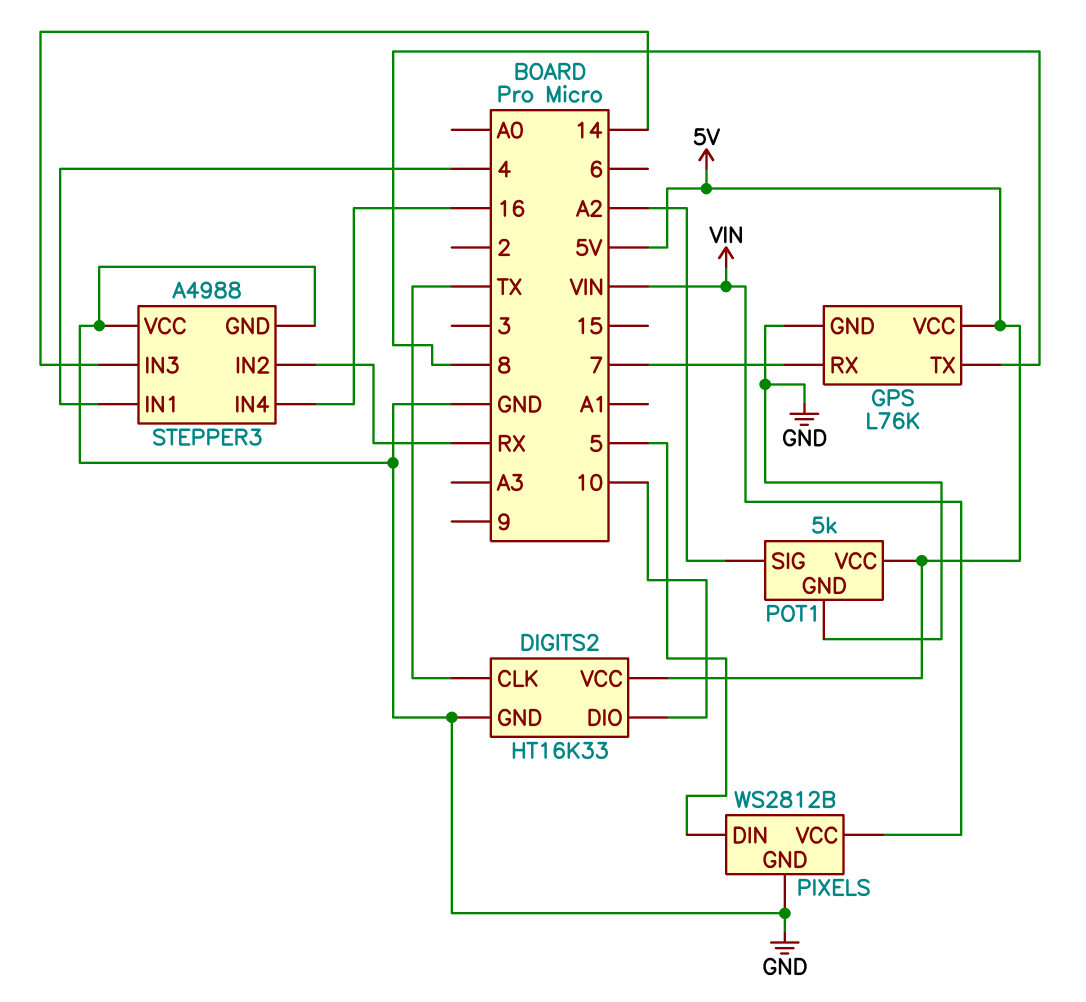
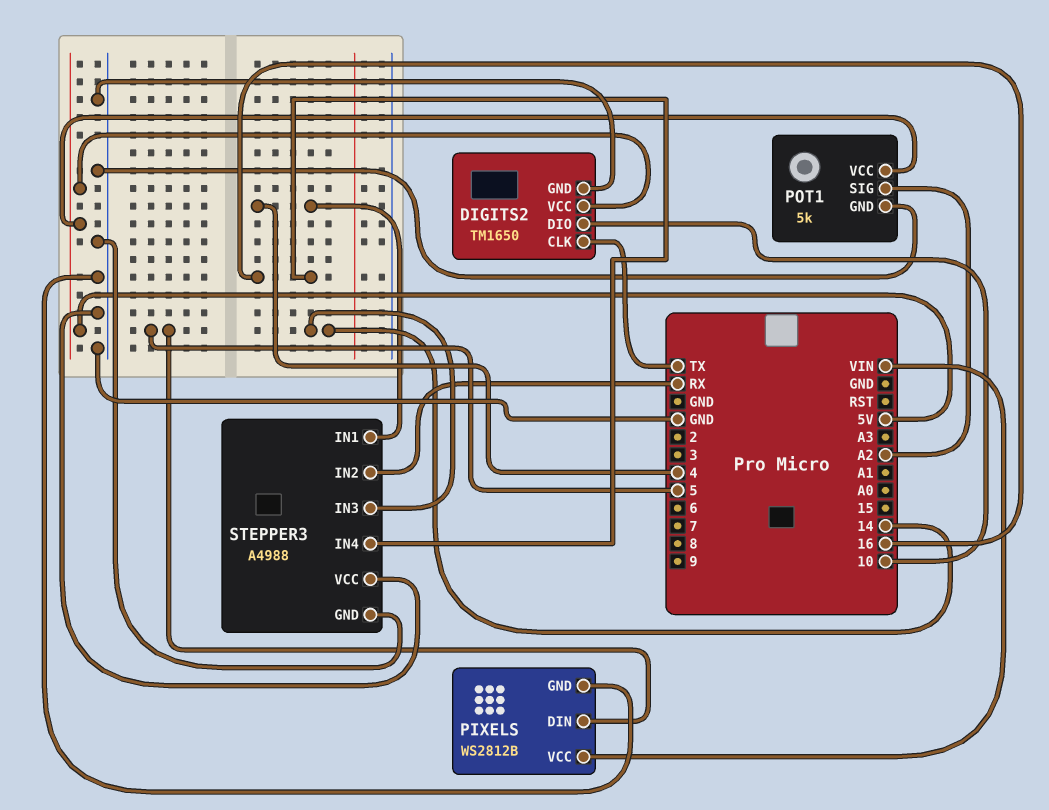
DIGITS2: HT16K33 -> TM1650
GPS: L76K -> none
GPS pin GND: GND -> none
GPS pin RX: 7 -> none
GPS pin TX: 8 -> none
GPS pin VCC: 5V -> none

